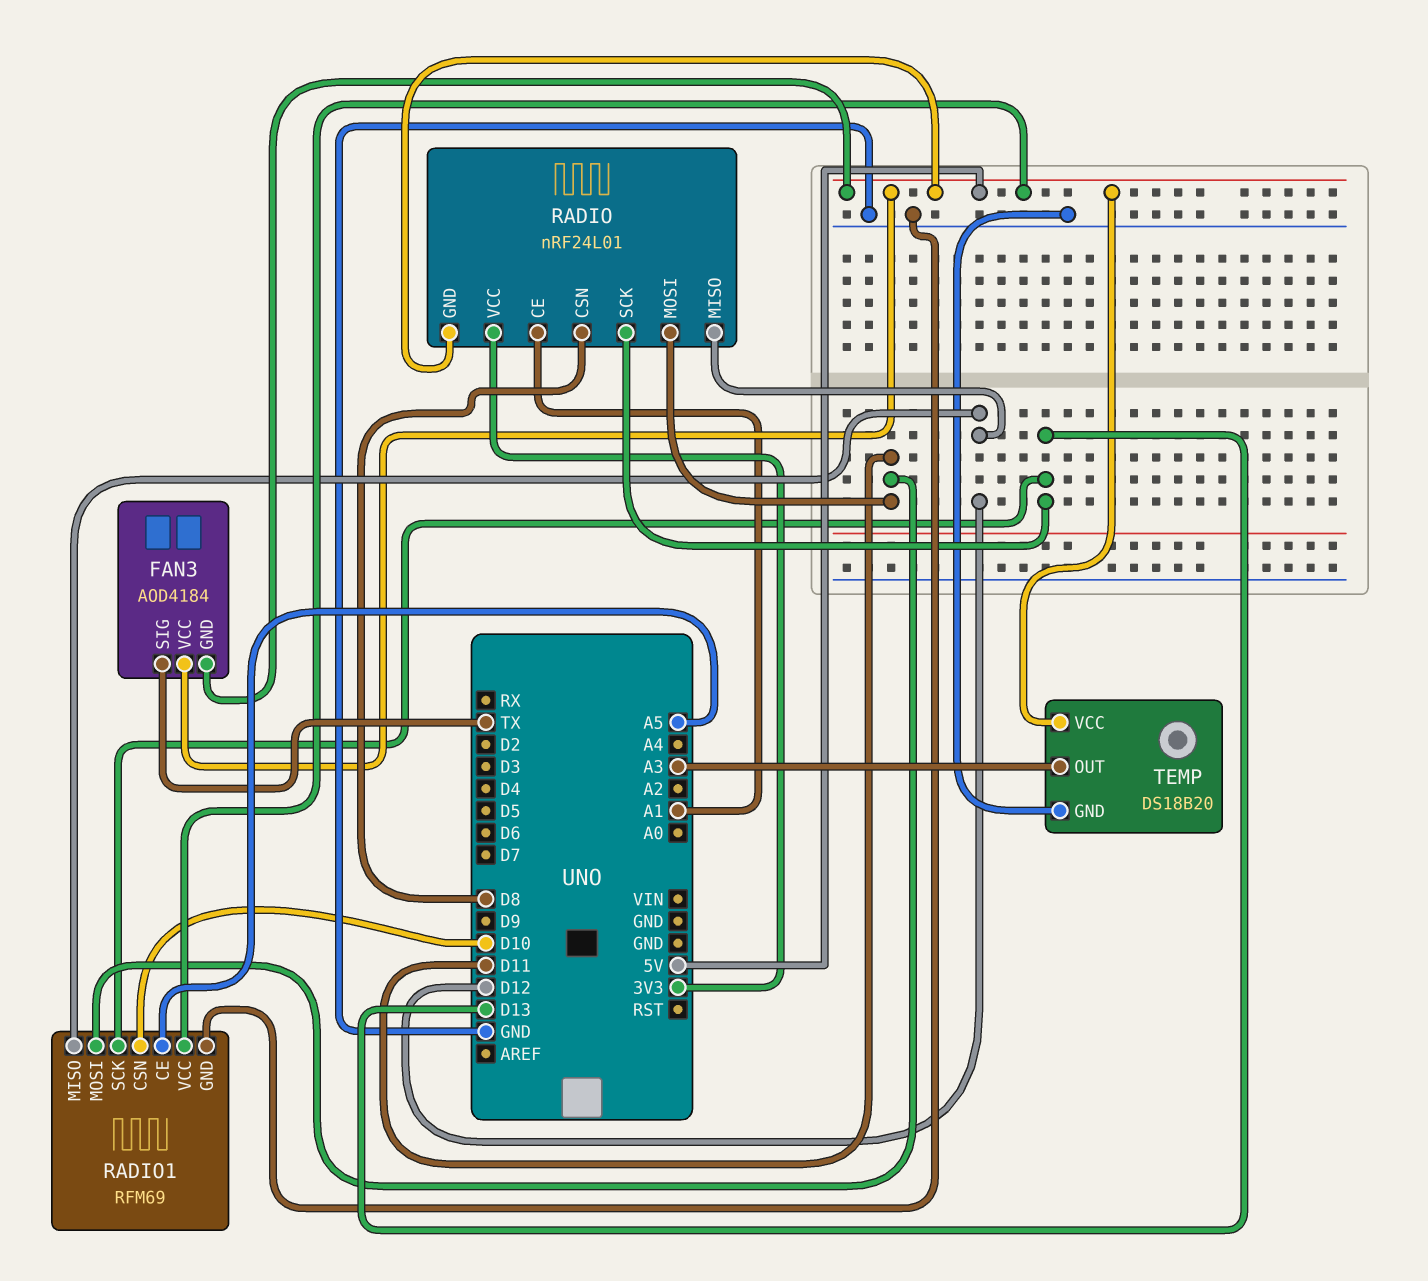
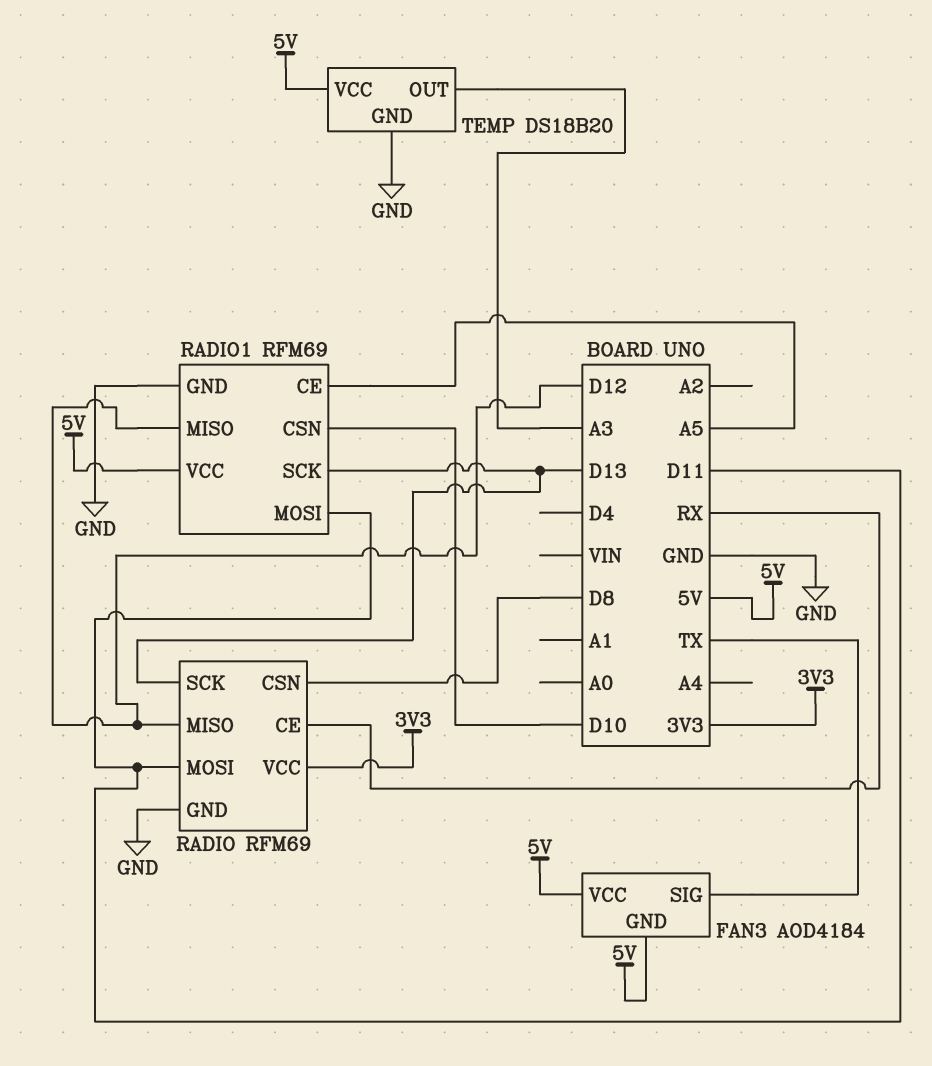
RADIO: nRF24L01 -> RFM69
RADIO pin CE: A1 -> RX
RADIO pin GND: 5V -> GND

